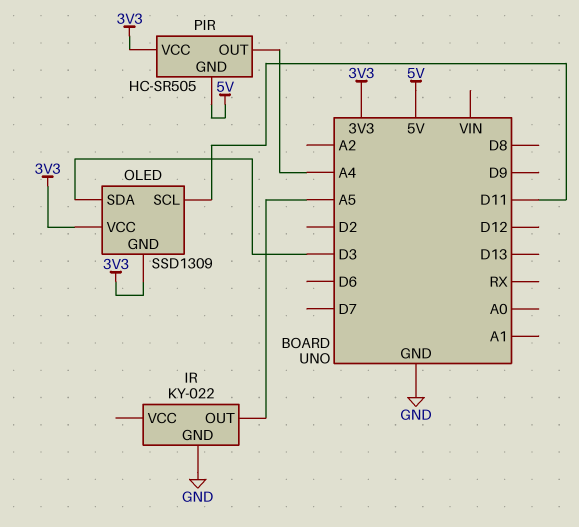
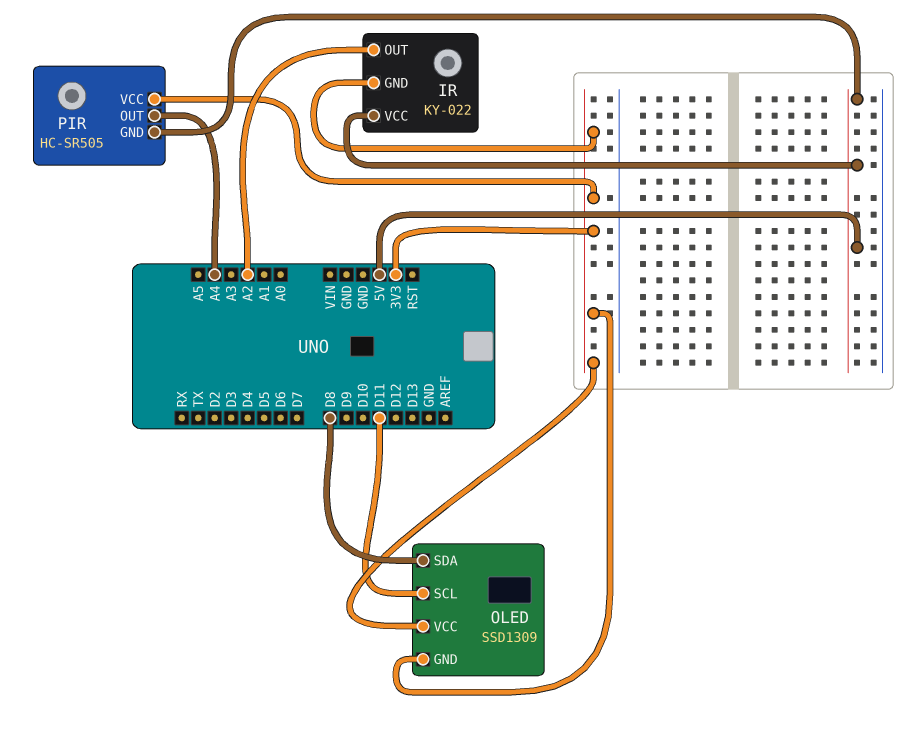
IR pin GND: GND -> 3V3
IR pin OUT: A5 -> A2
IR pin VCC: none -> 5V
OLED pin SDA: D3 -> D8

